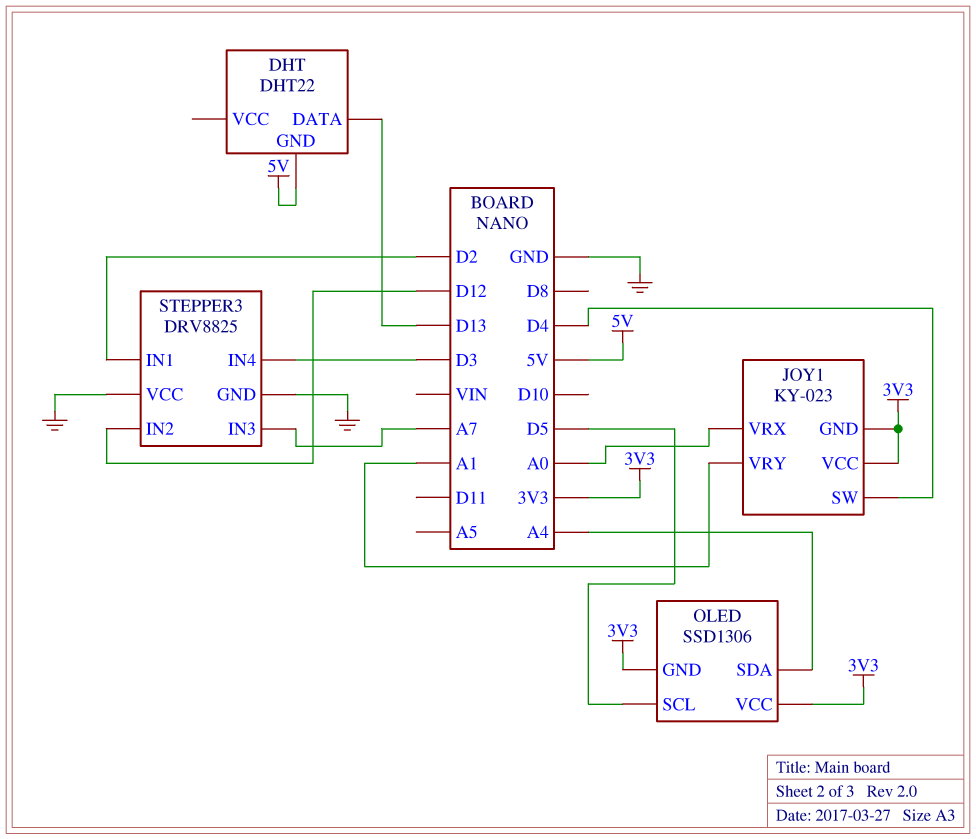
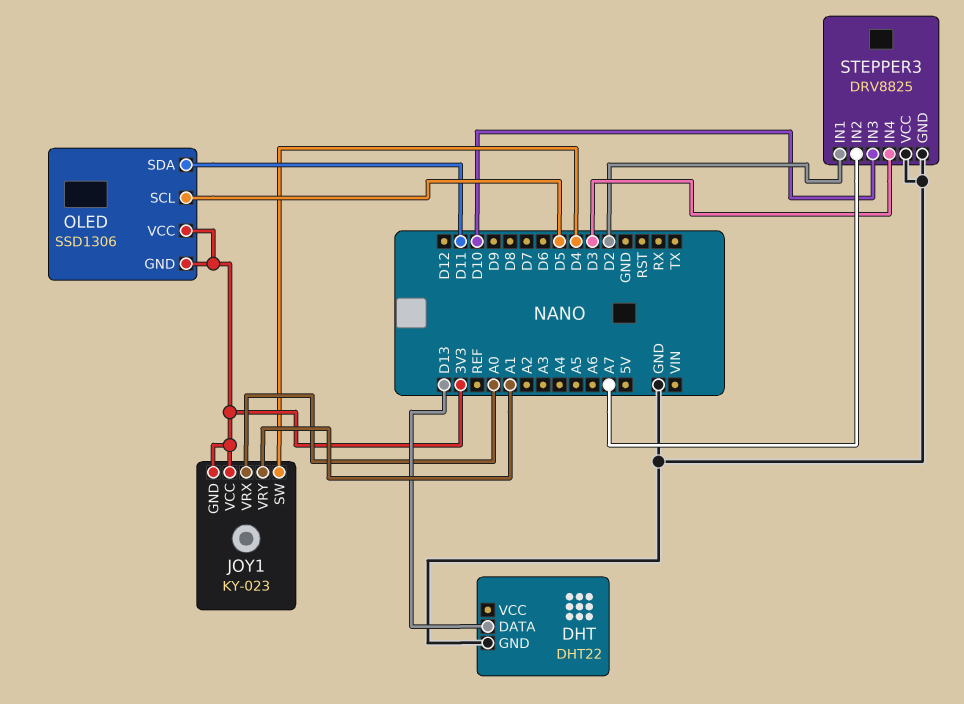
DHT pin GND: 5V -> GND
OLED pin SDA: A4 -> D11
STEPPER3 pin IN2: D12 -> A7
STEPPER3 pin IN3: A7 -> D10

